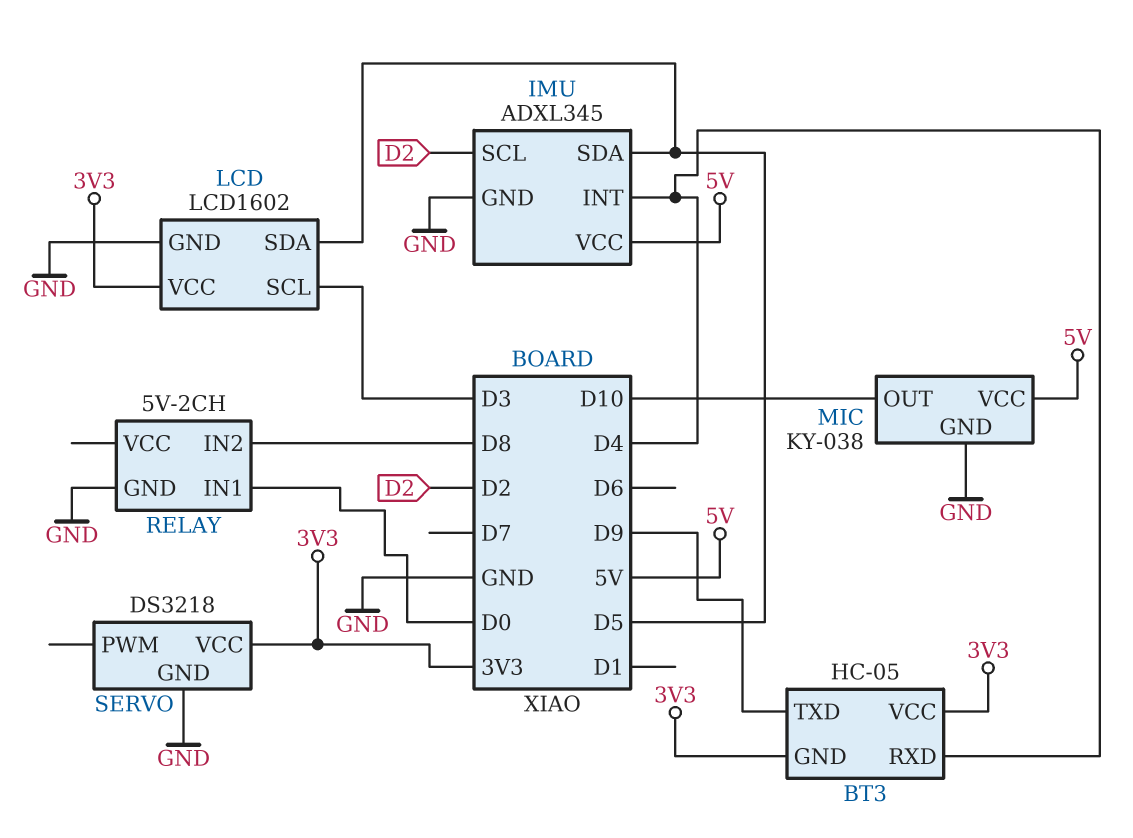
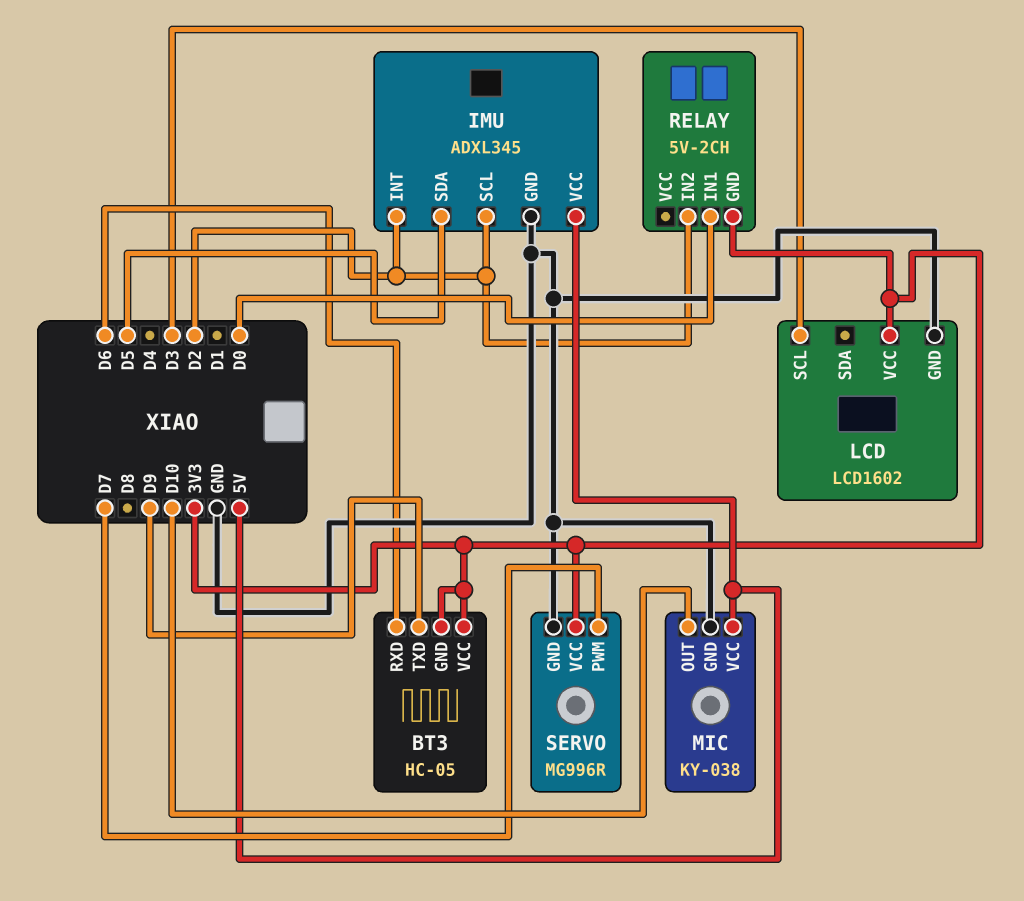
BT3 pin RXD: D4 -> D6
IMU pin INT: D4 -> D2
LCD pin SDA: D5 -> none
RELAY pin GND: GND -> 3V3
RELAY pin IN2: D8 -> D2
SERVO: DS3218 -> MG996R
SERVO pin PWM: none -> D7

